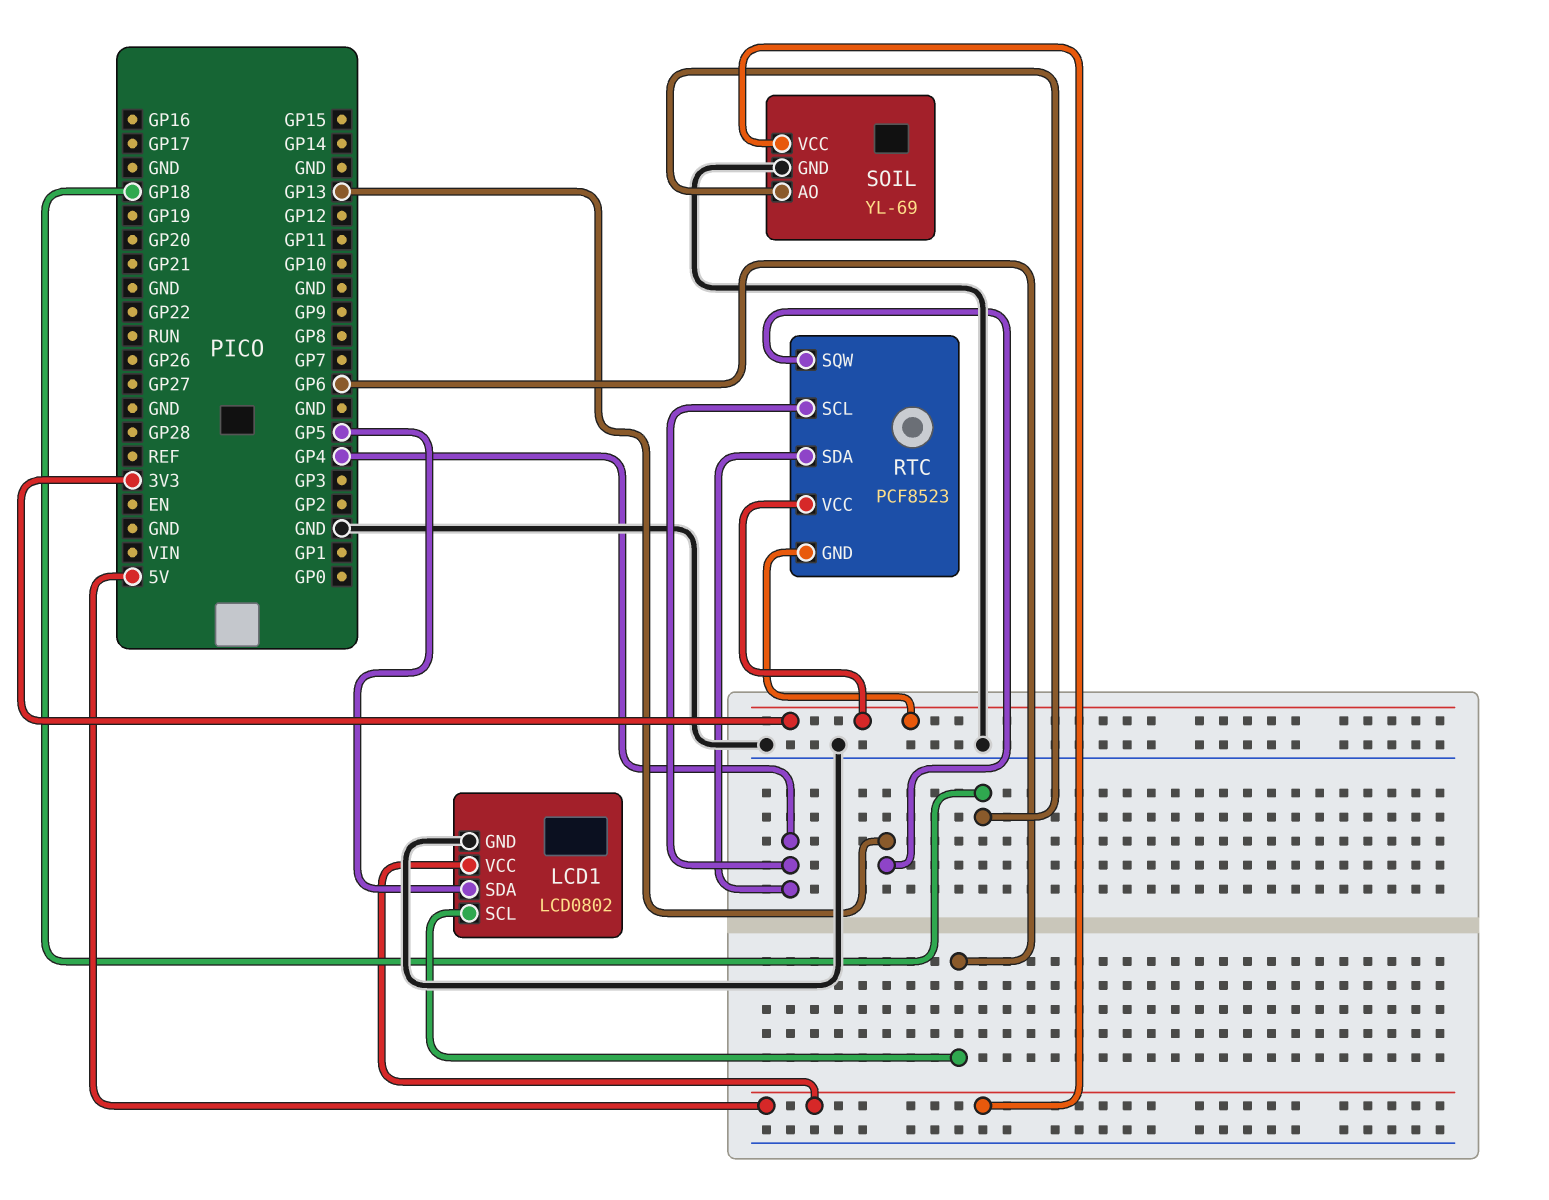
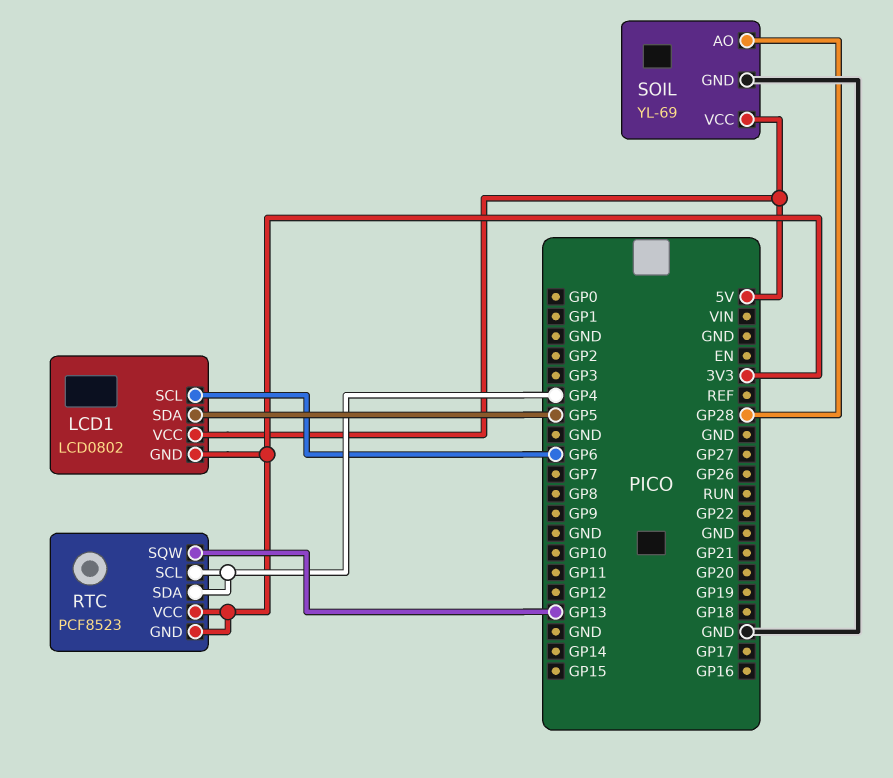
LCD1 pin GND: GND -> 3V3
SOIL pin AO: GP18 -> GP28

